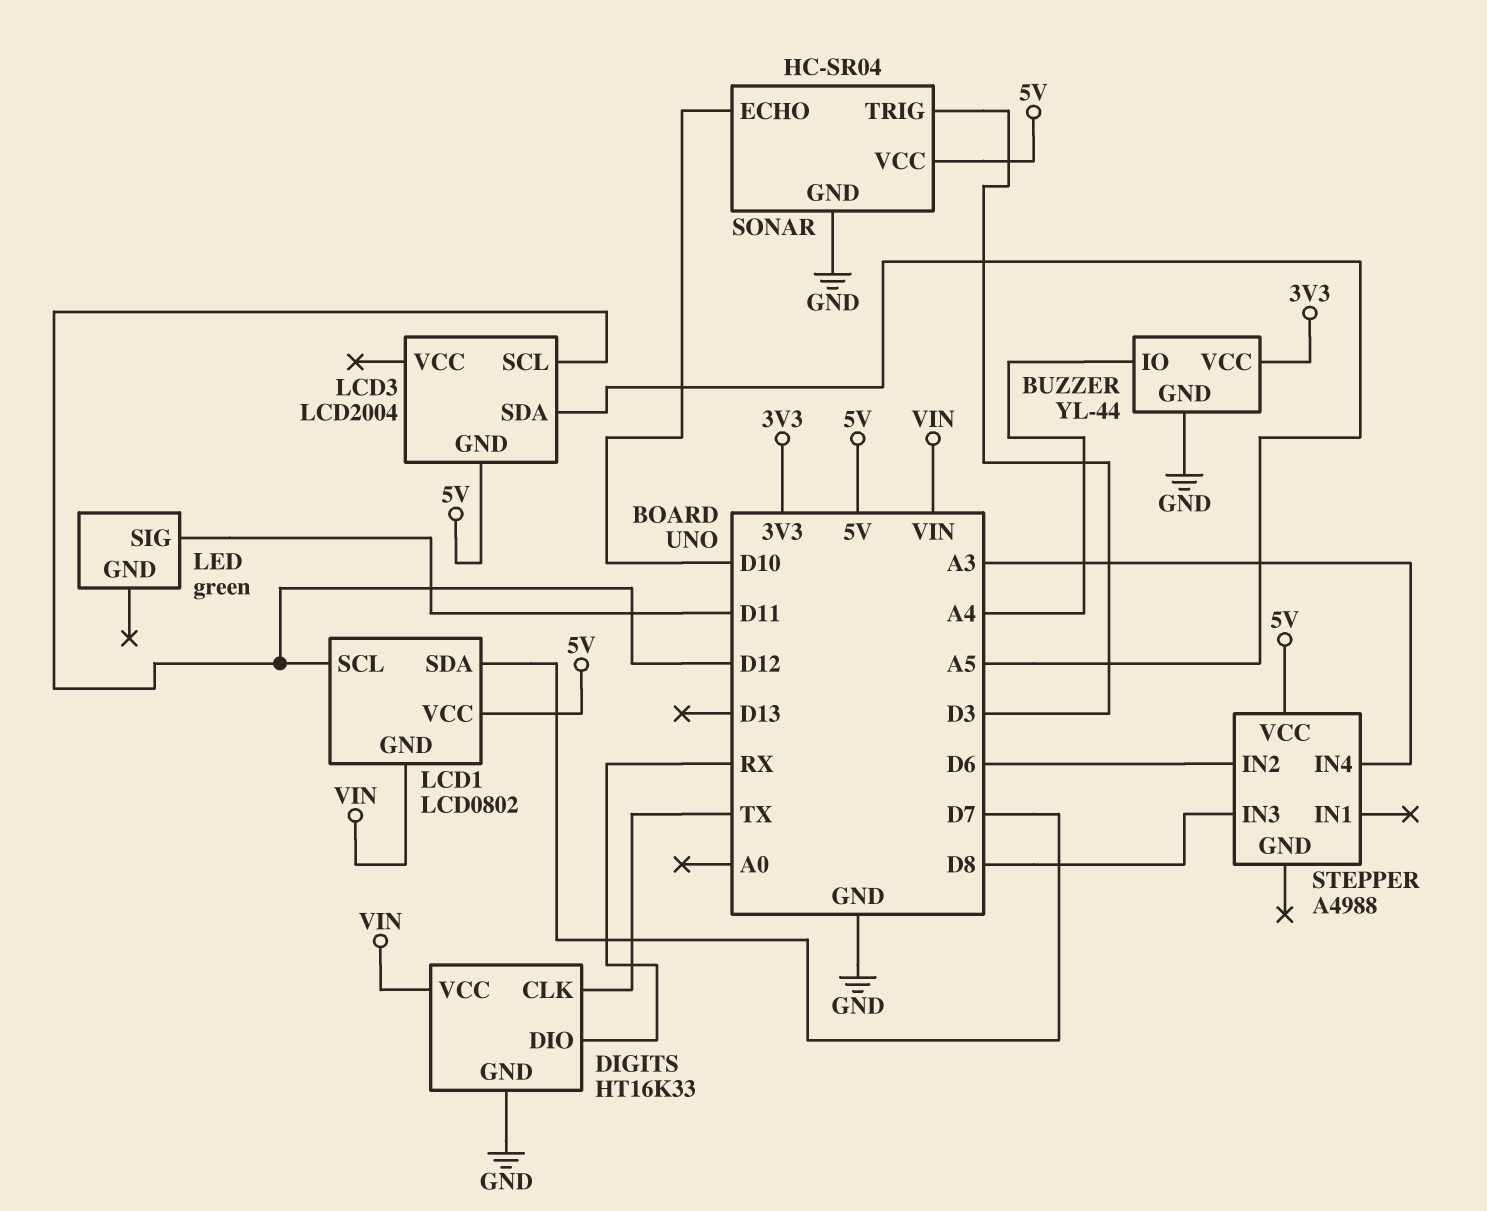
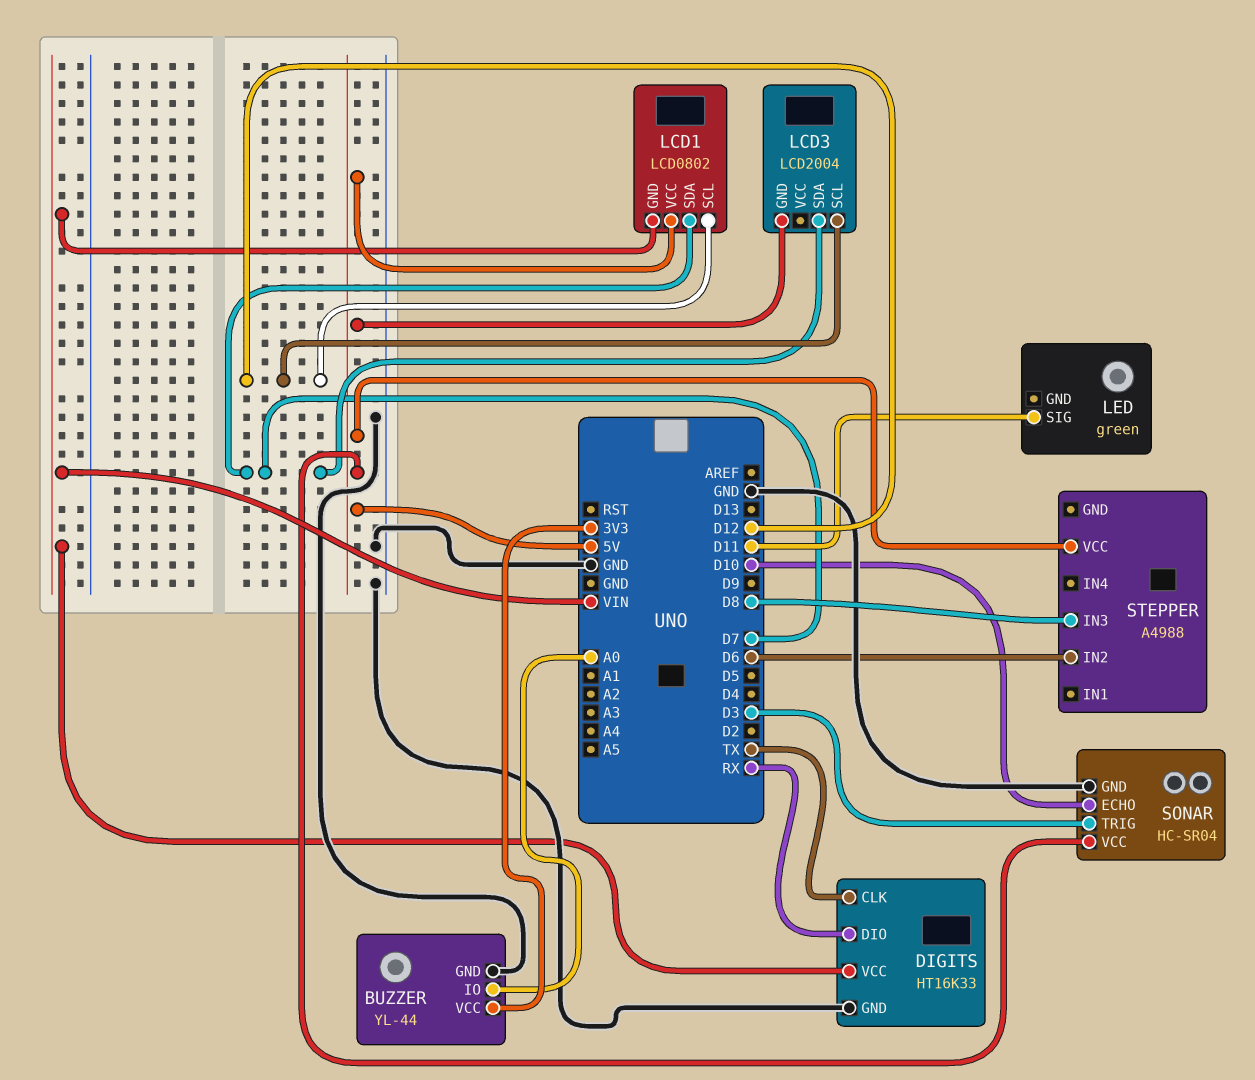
BUZZER pin IO: A4 -> A0
LCD3 pin SDA: A5 -> D7
STEPPER pin IN4: A3 -> none

